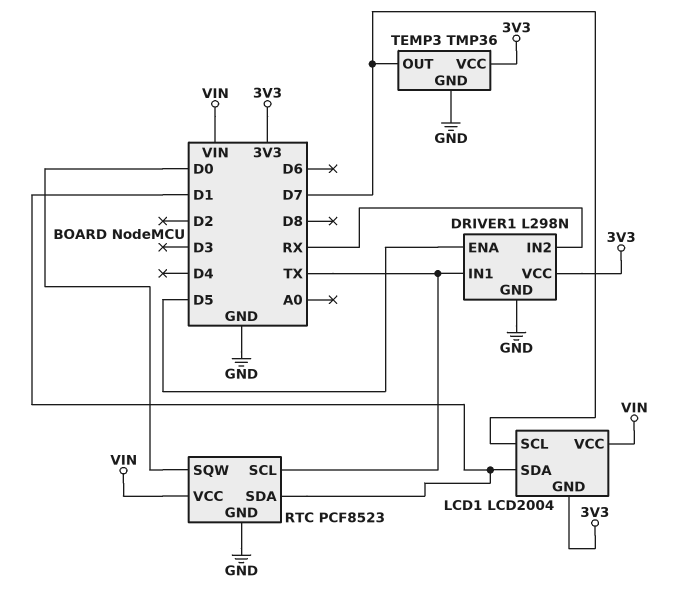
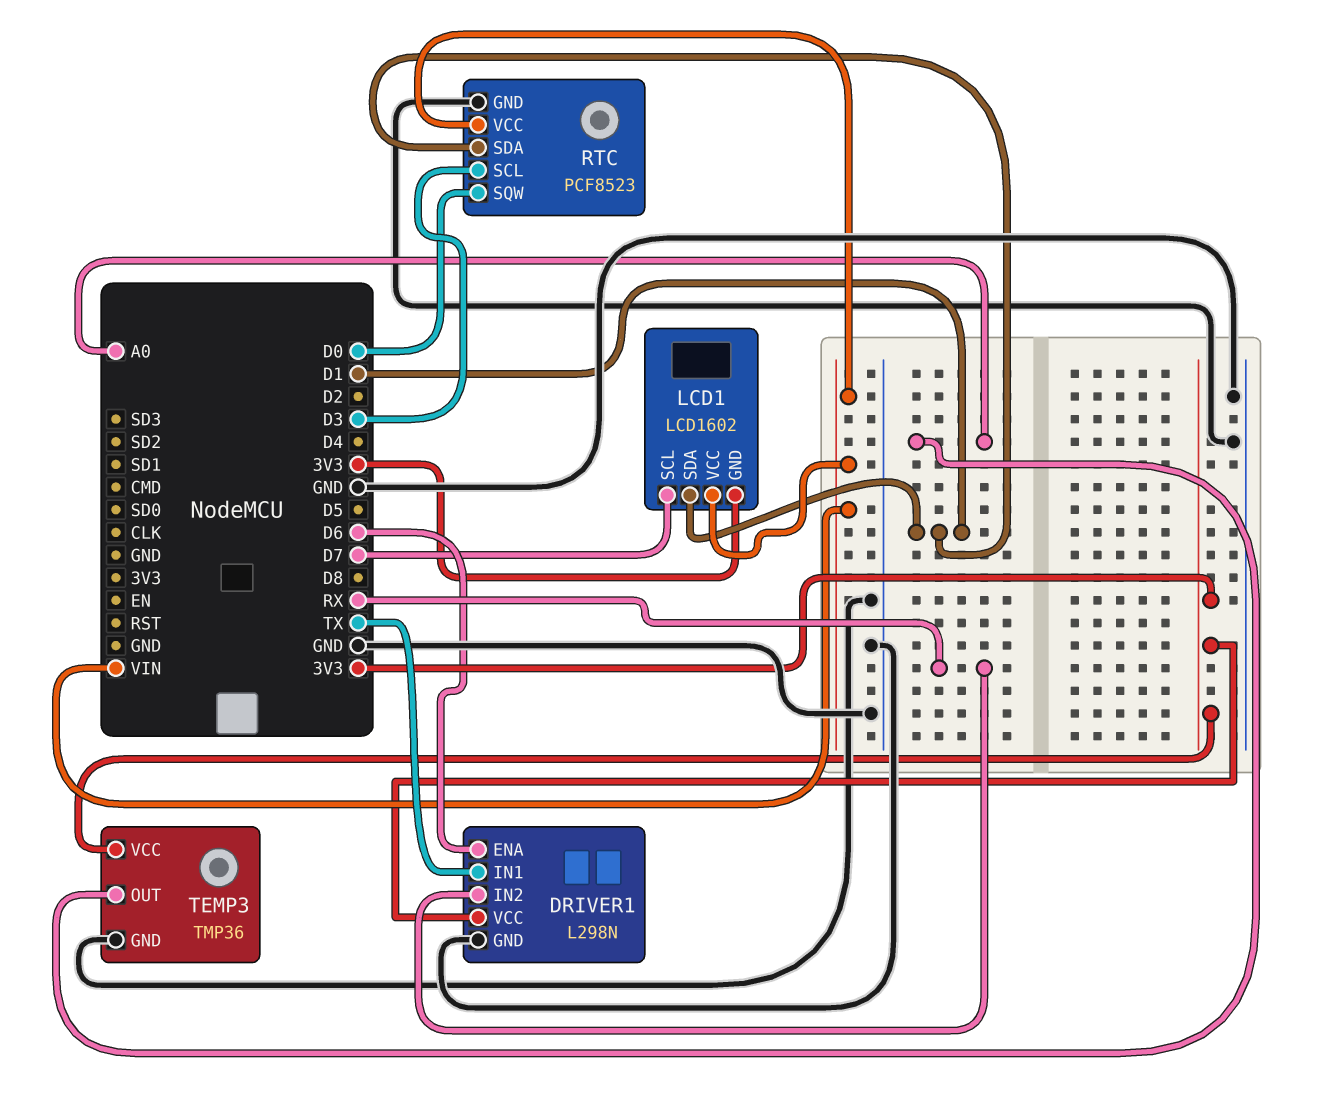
DRIVER1 pin ENA: D5 -> D6
LCD1: LCD2004 -> LCD1602
RTC pin SCL: TX -> D3
TEMP3 pin OUT: D7 -> A0

